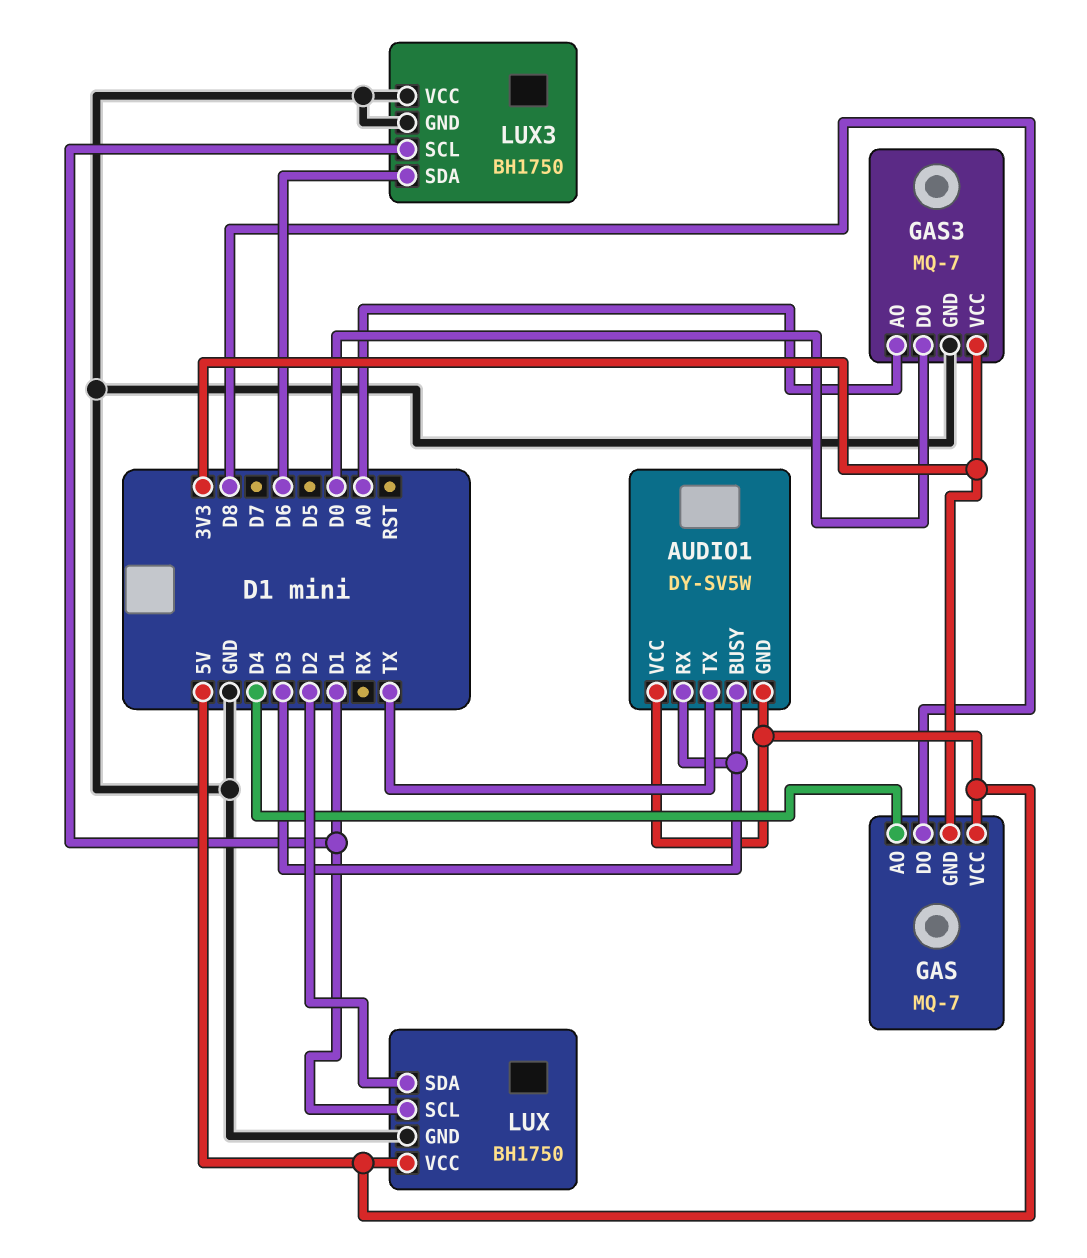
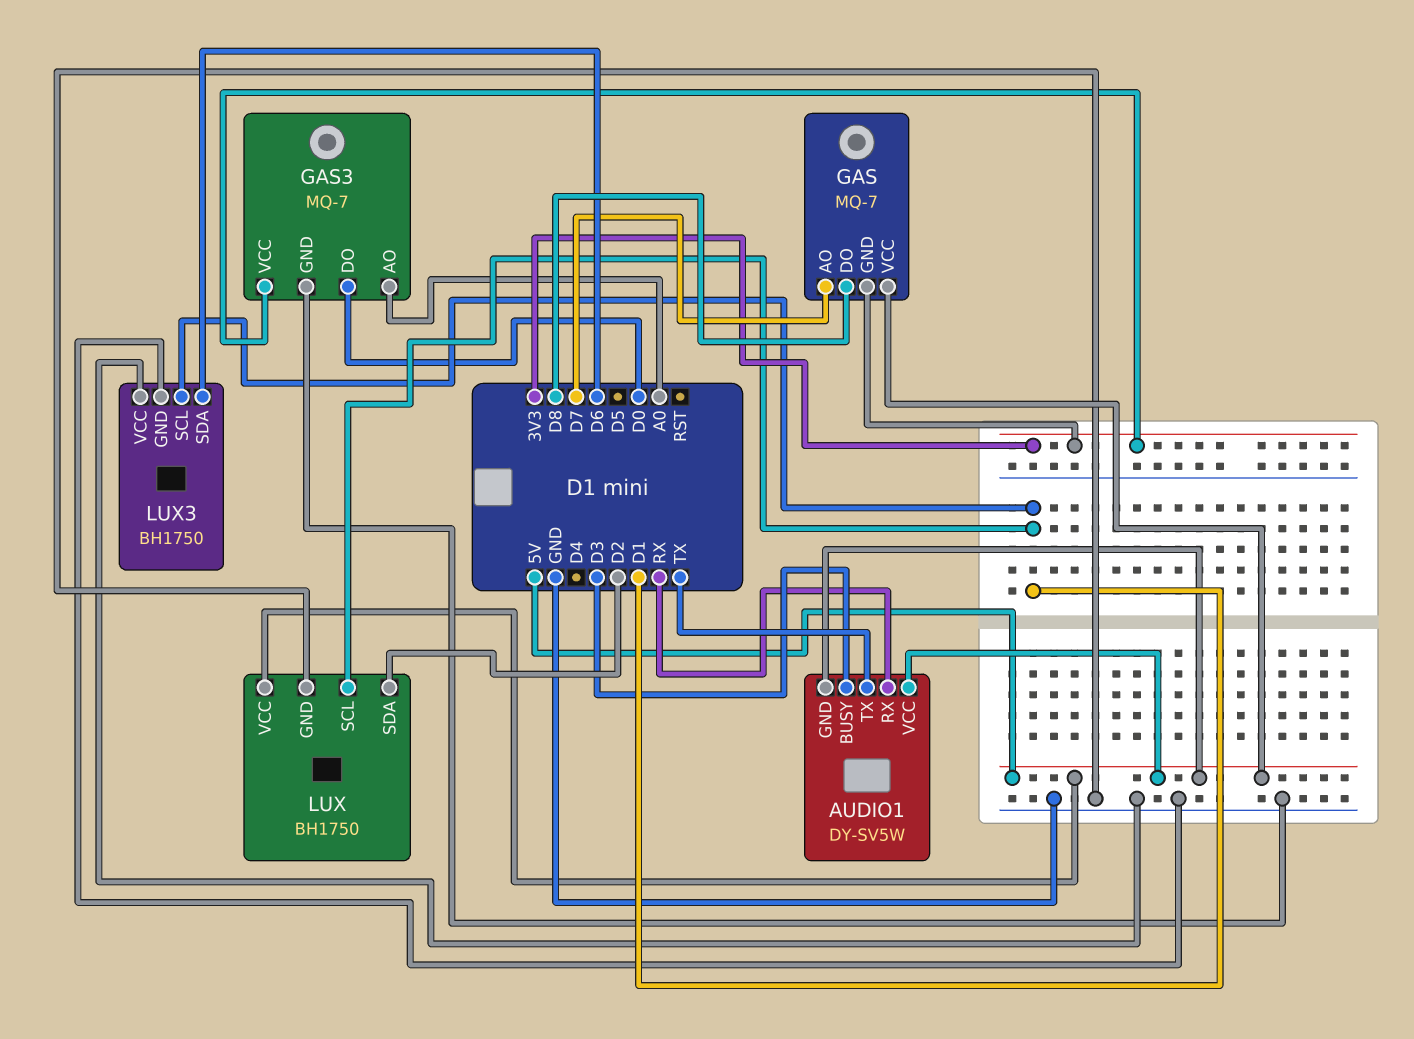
AUDIO1 pin RX: D3 -> RX
GAS pin AO: D4 -> D7

